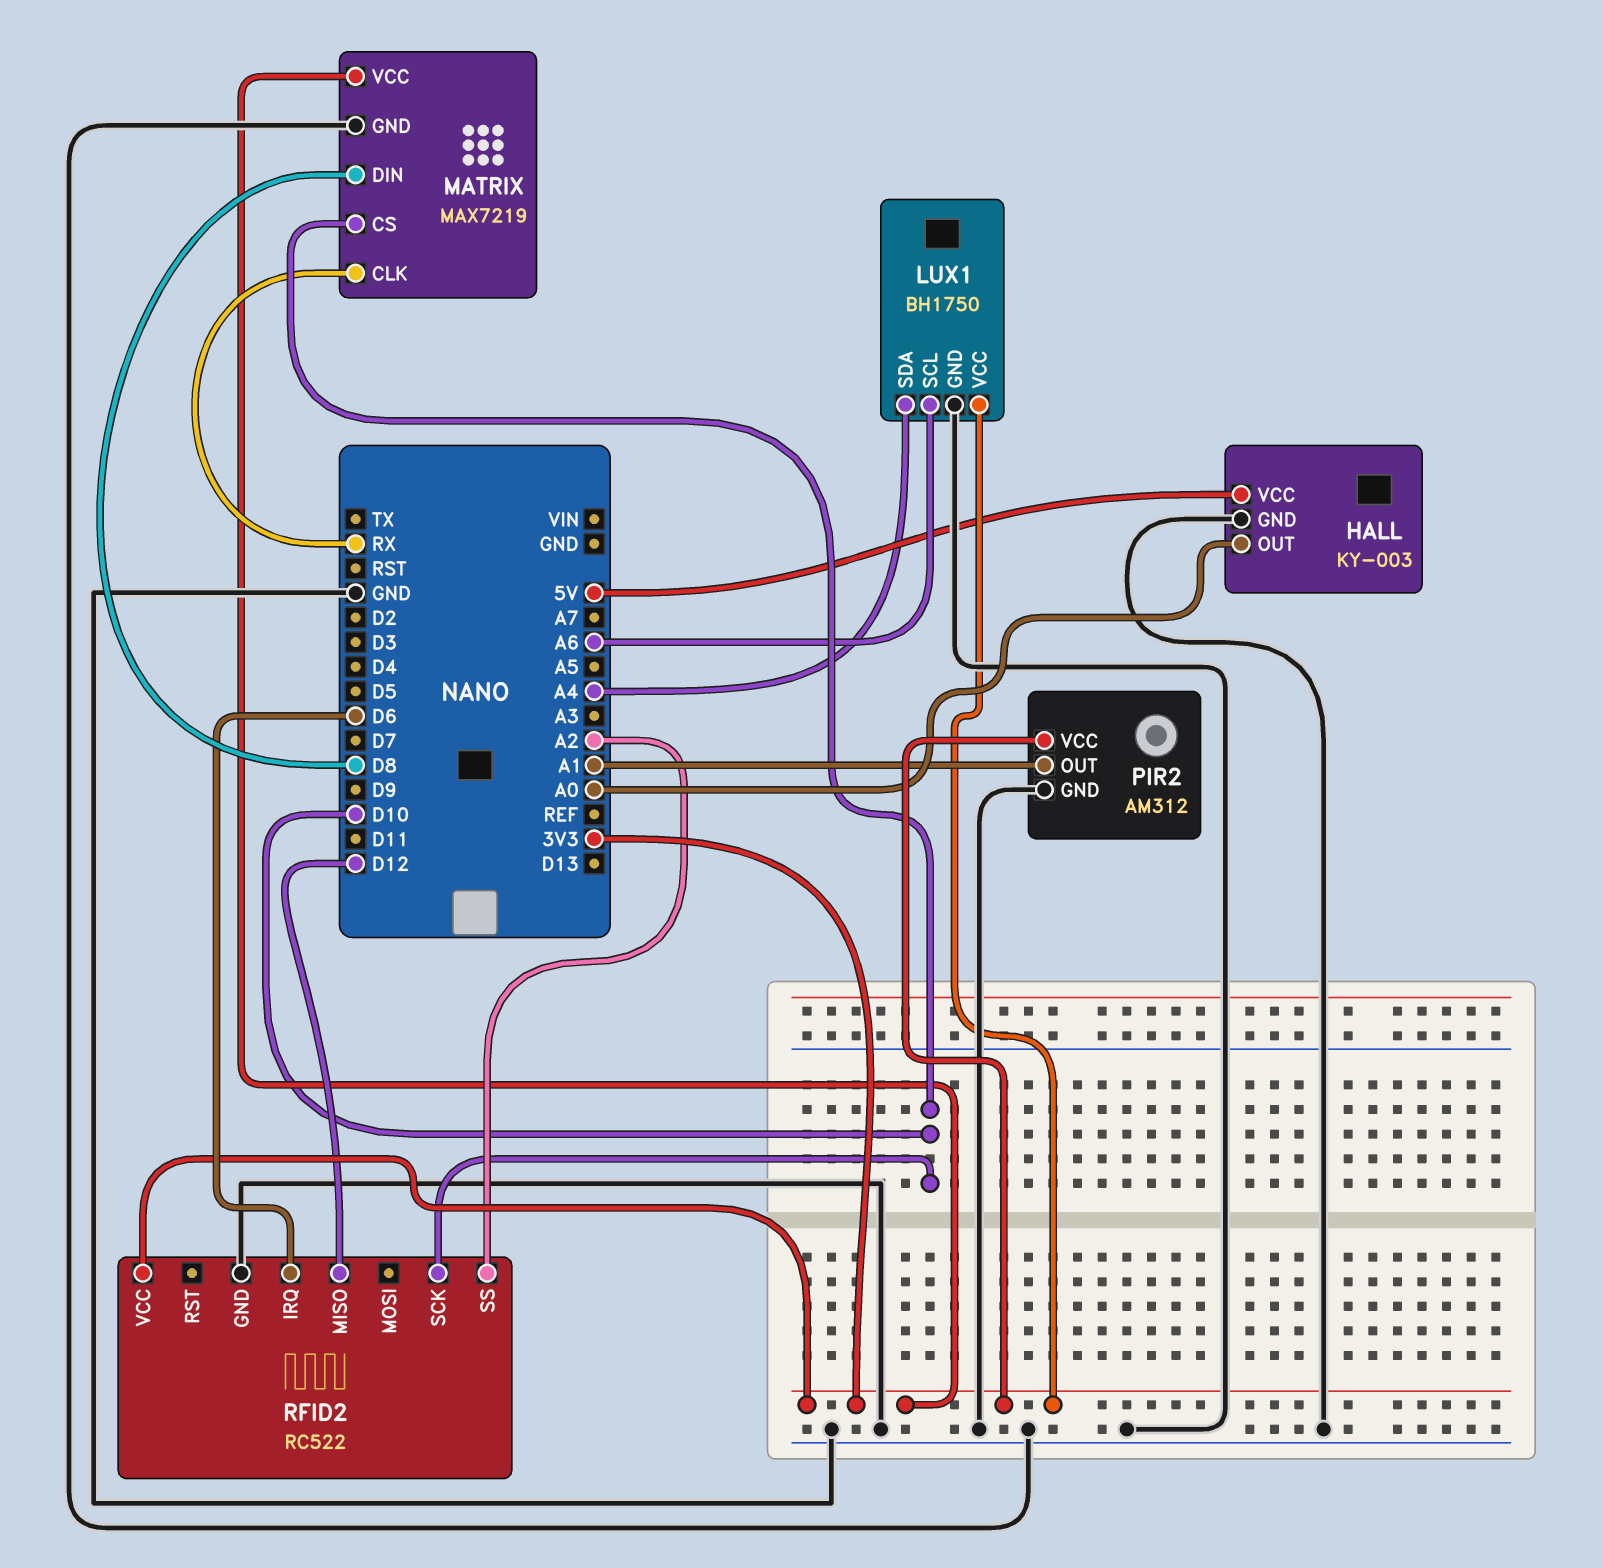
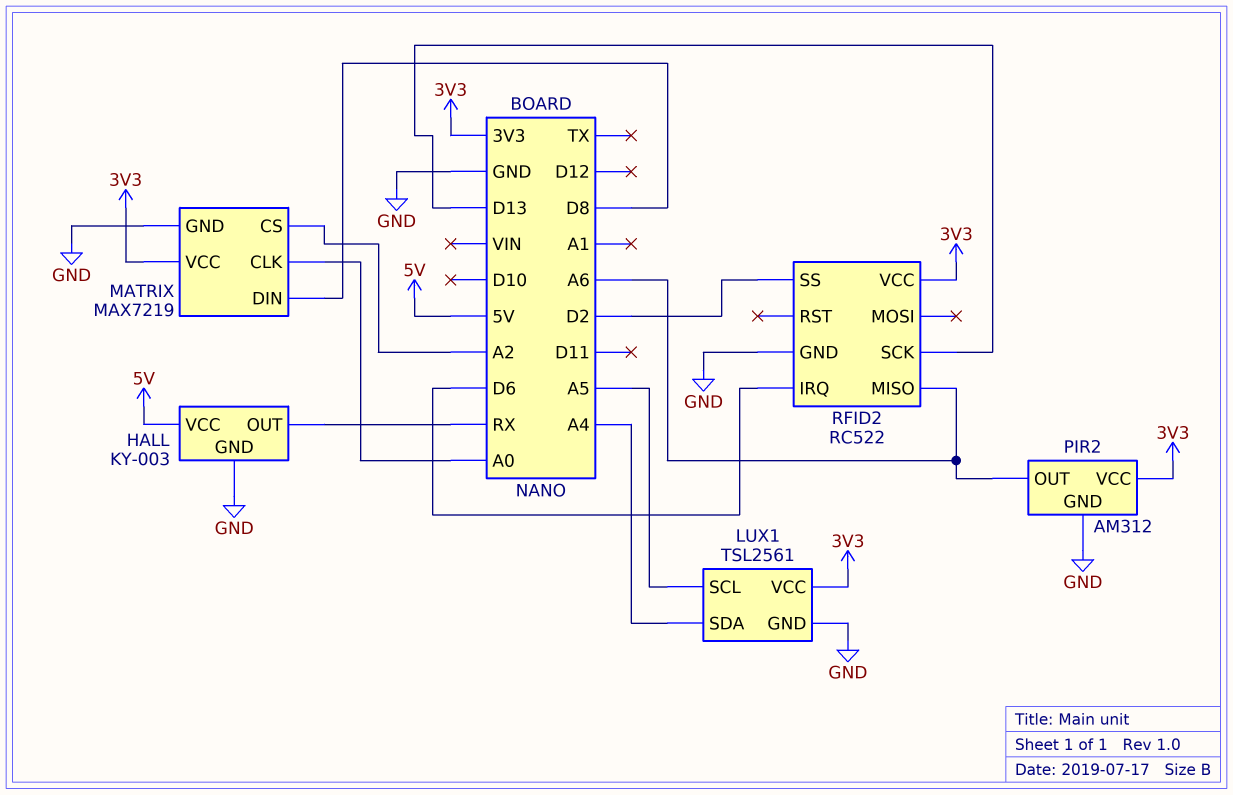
HALL pin OUT: A0 -> RX
LUX1: BH1750 -> TSL2561
LUX1 pin SCL: A6 -> A5
MATRIX pin CLK: RX -> A0
MATRIX pin CS: D10 -> A2
PIR2 pin OUT: A1 -> A6
RFID2 pin MISO: D12 -> A6
RFID2 pin SCK: D10 -> D13
RFID2 pin SS: A2 -> D2

